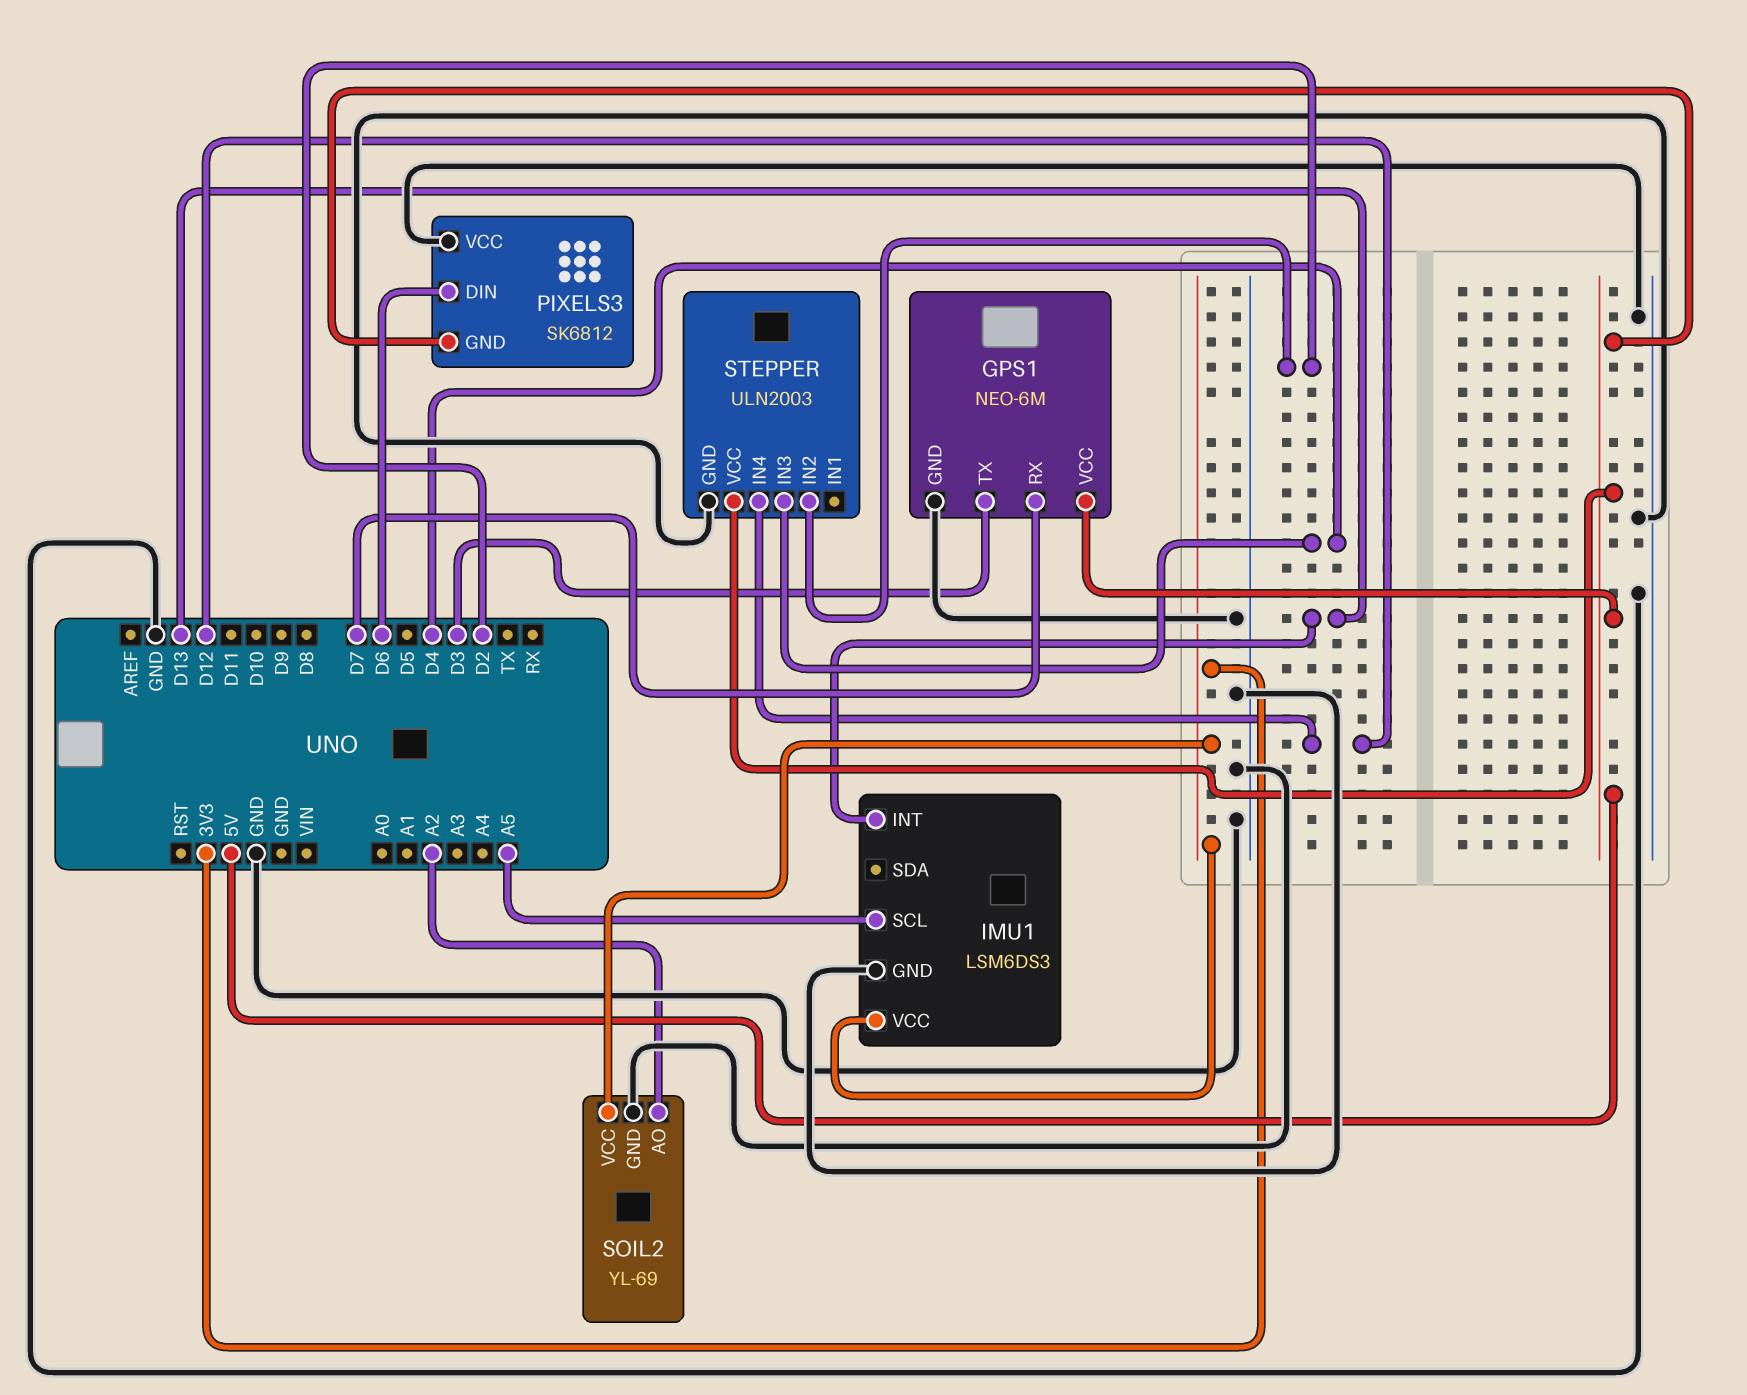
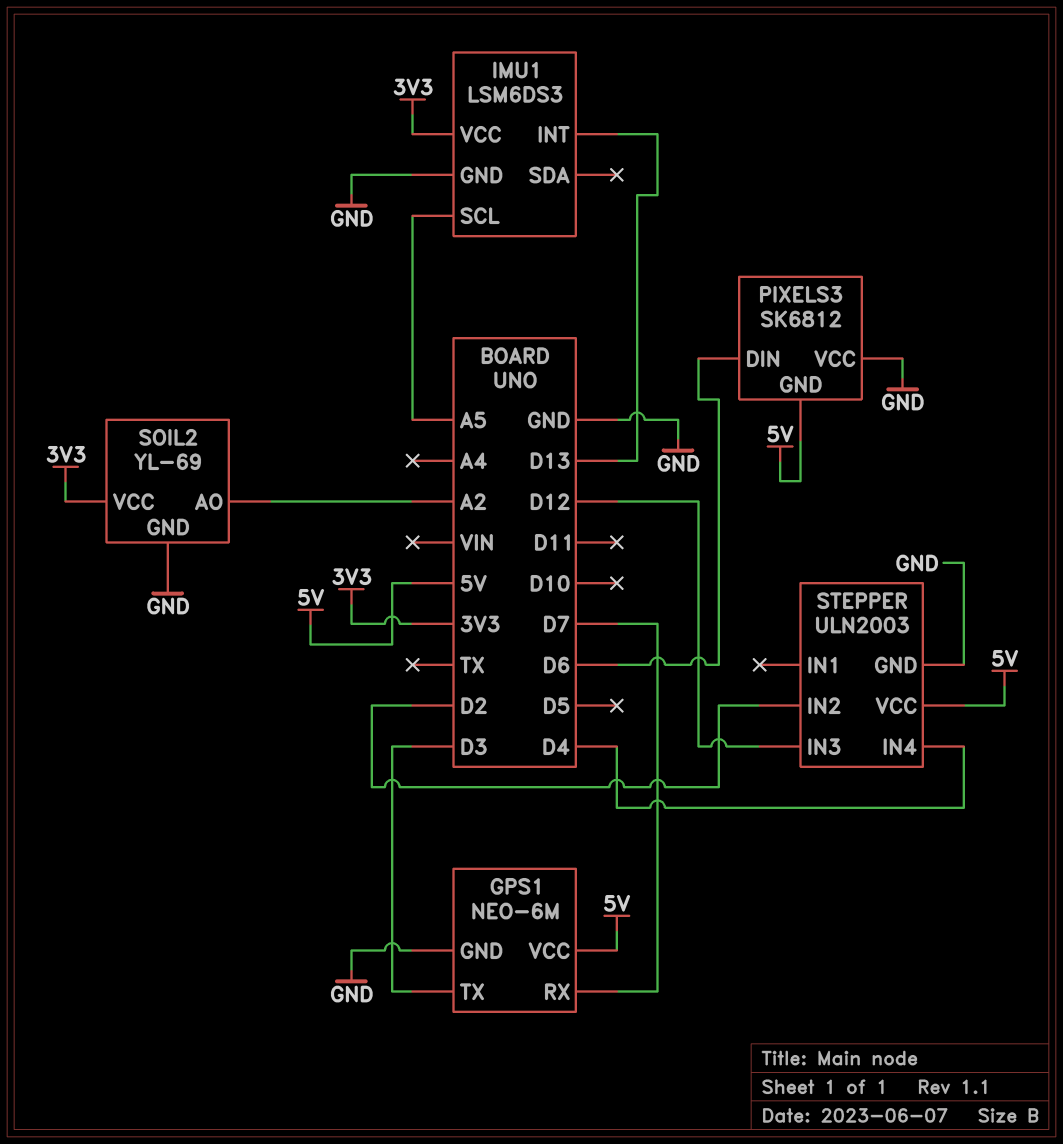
STEPPER pin IN3: D4 -> D12
STEPPER pin IN4: D12 -> D4

